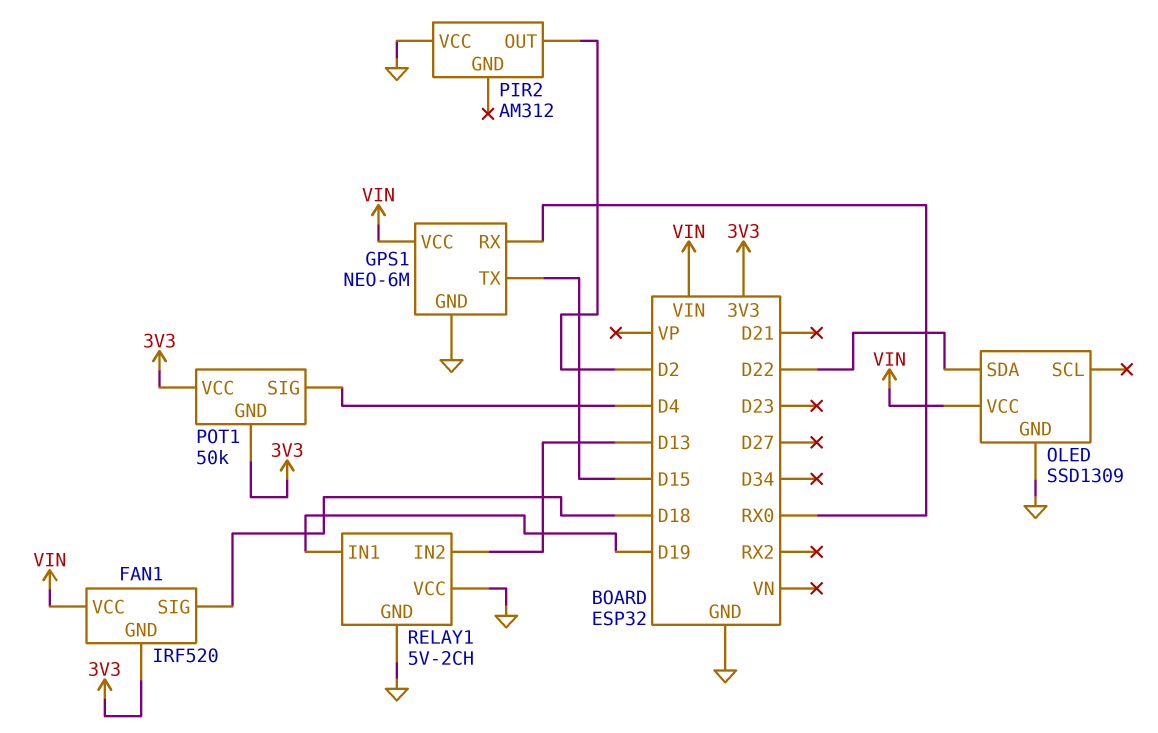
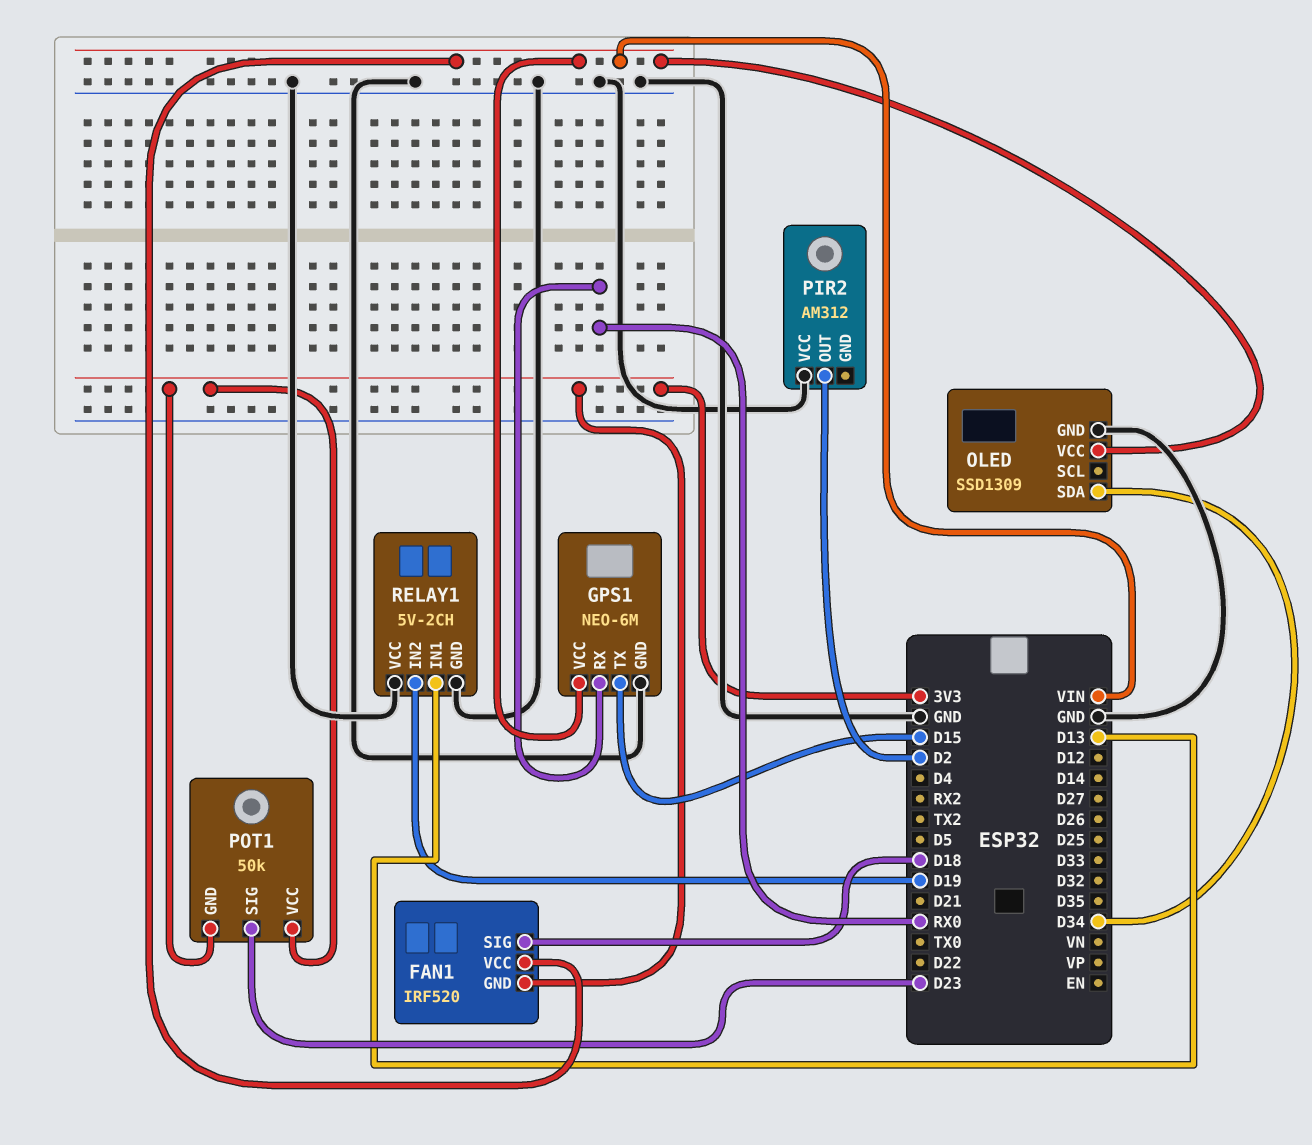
OLED pin SDA: D22 -> D34
POT1 pin SIG: D4 -> D23
RELAY1 pin IN1: D19 -> D13
RELAY1 pin IN2: D13 -> D19

